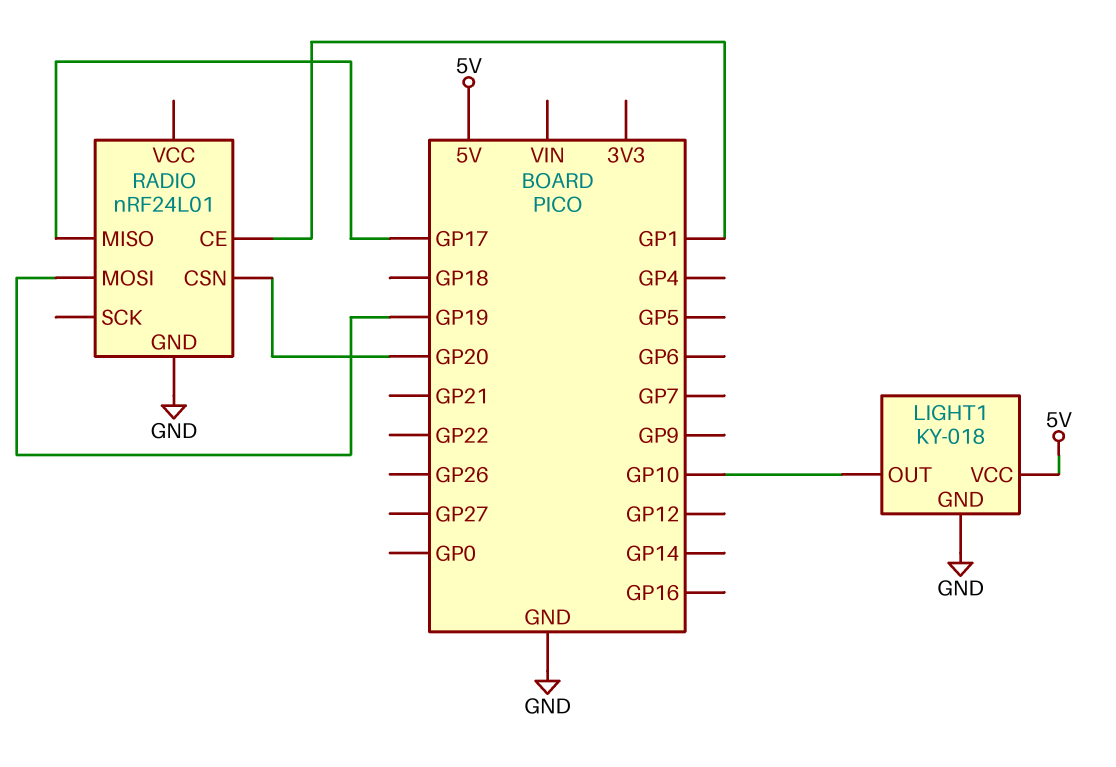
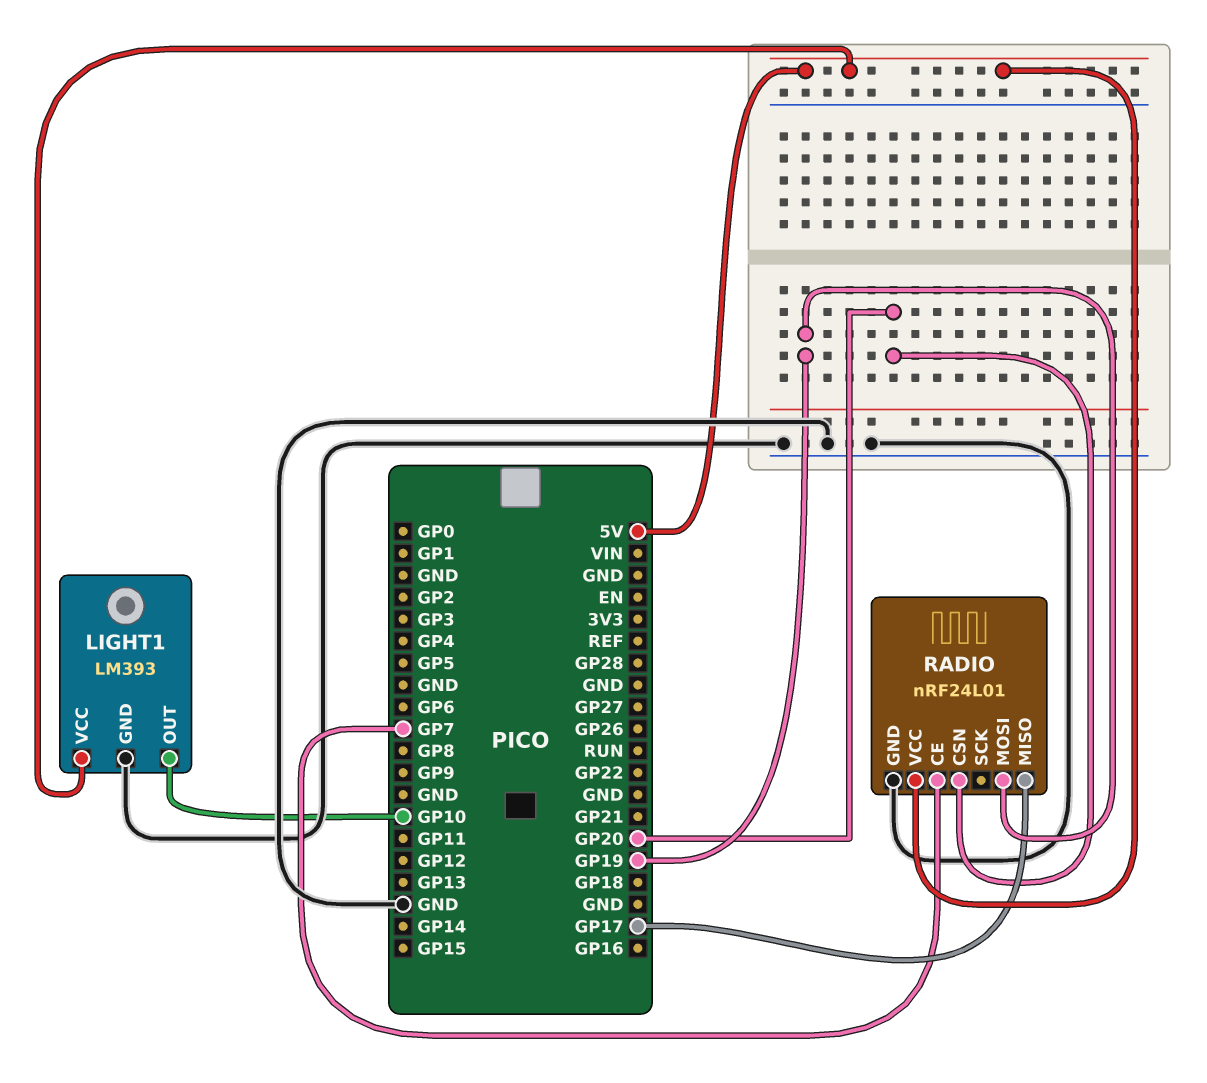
LIGHT1: KY-018 -> LM393
RADIO pin CE: GP1 -> GP7
RADIO pin VCC: none -> 5V

